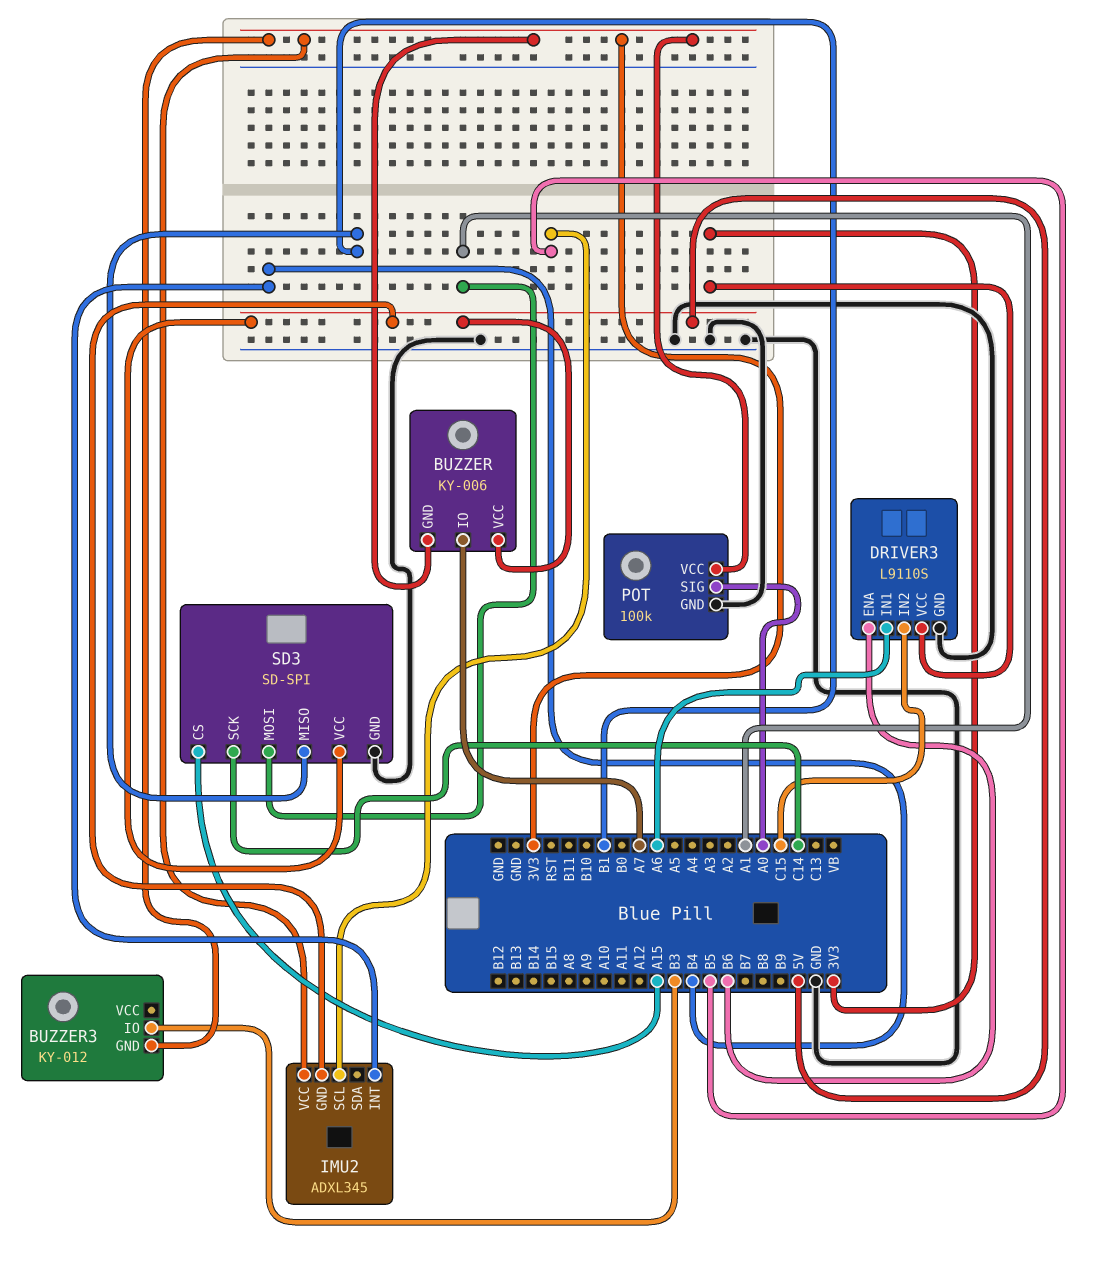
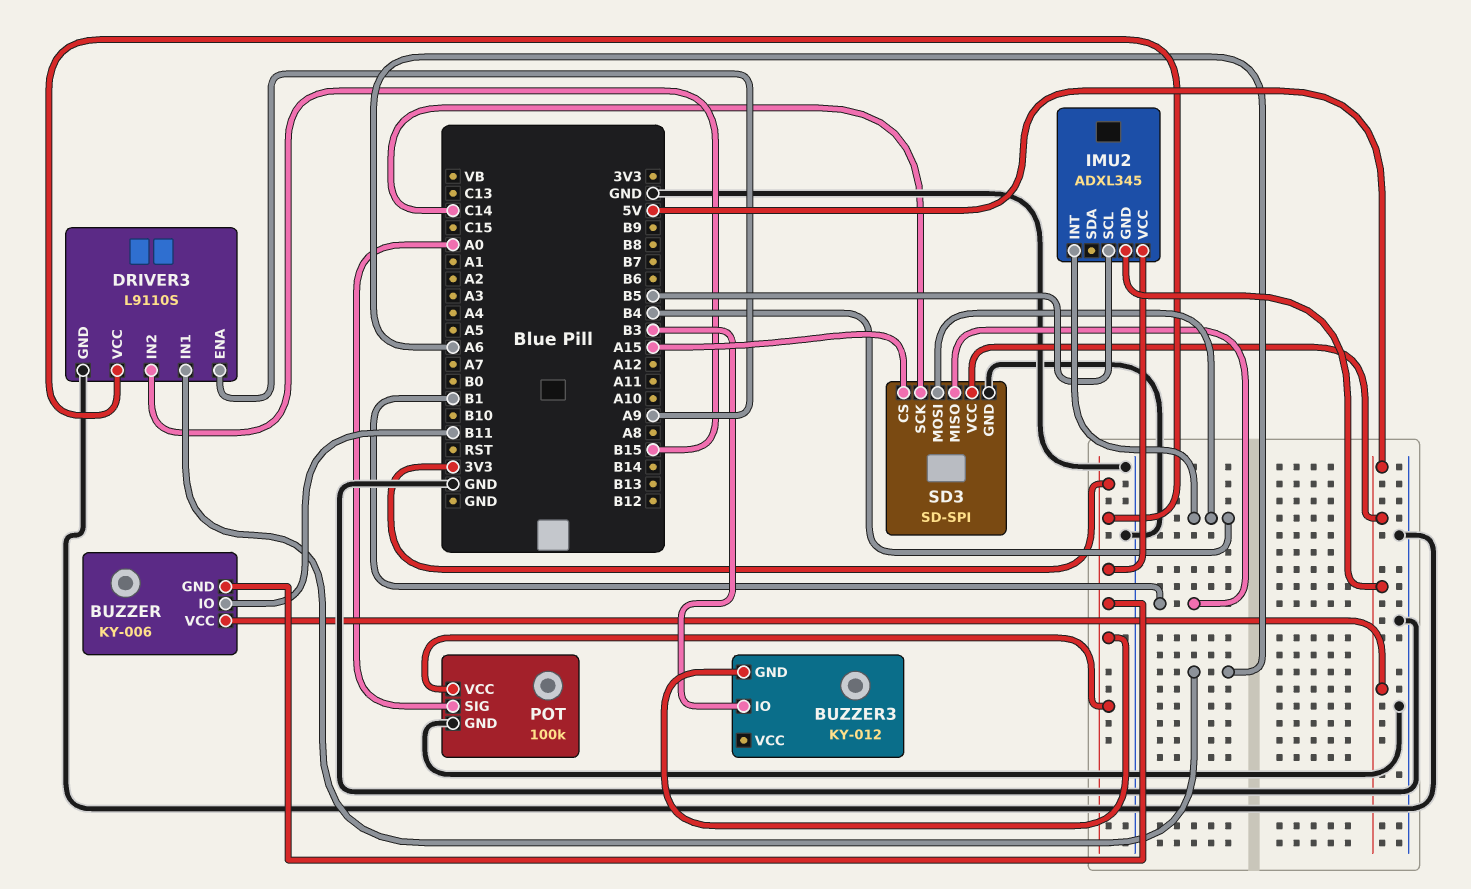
BUZZER pin IO: A7 -> B11
DRIVER3 pin ENA: B6 -> A9
DRIVER3 pin IN2: C15 -> B15
SD3 pin MOSI: A1 -> B4

